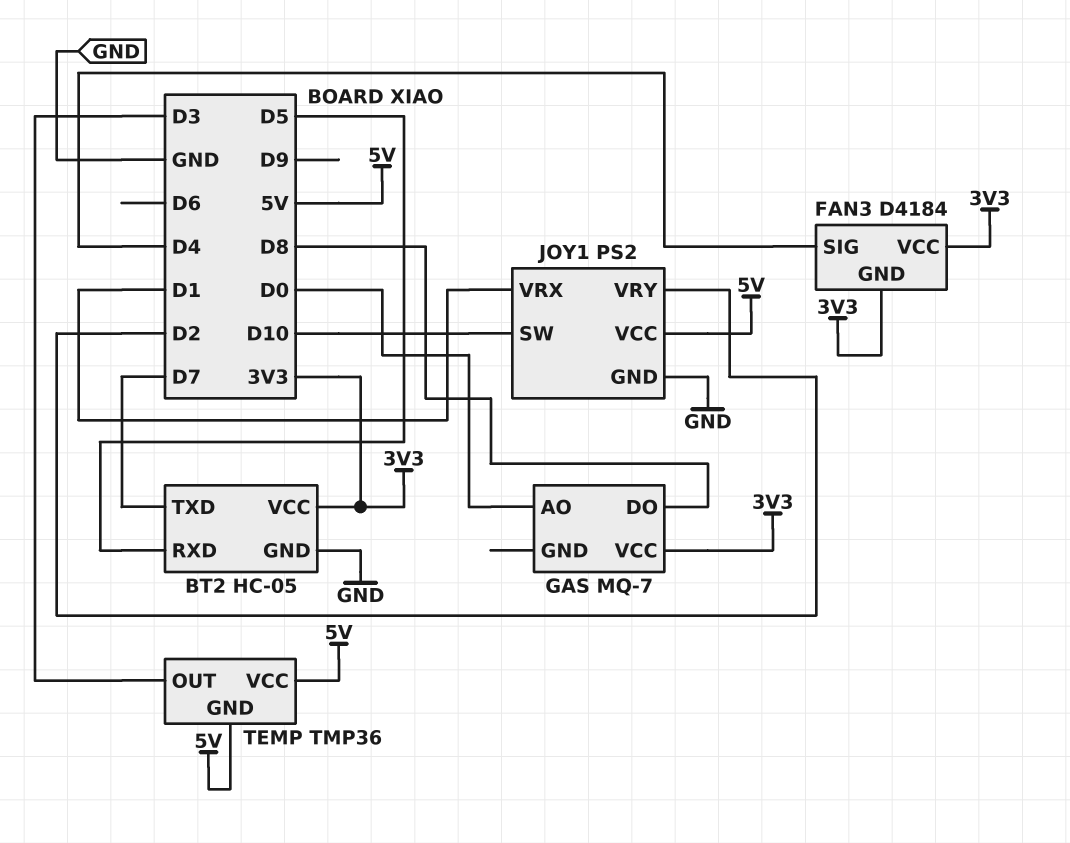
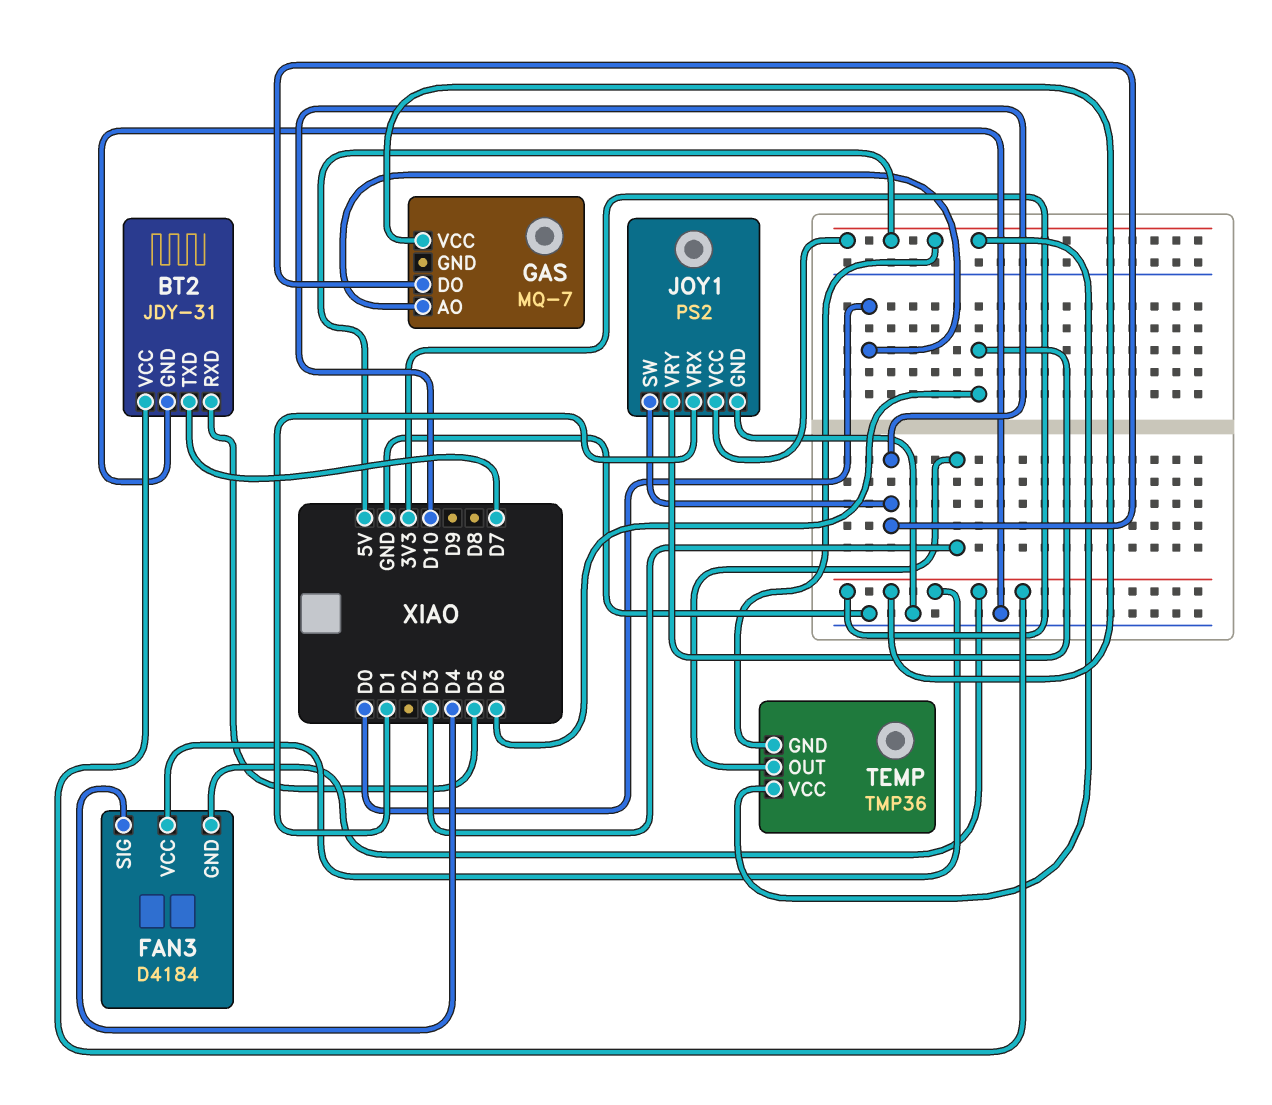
BT2: HC-05 -> JDY-31
GAS pin DO: D8 -> D10
JOY1 pin VRY: D2 -> D6

